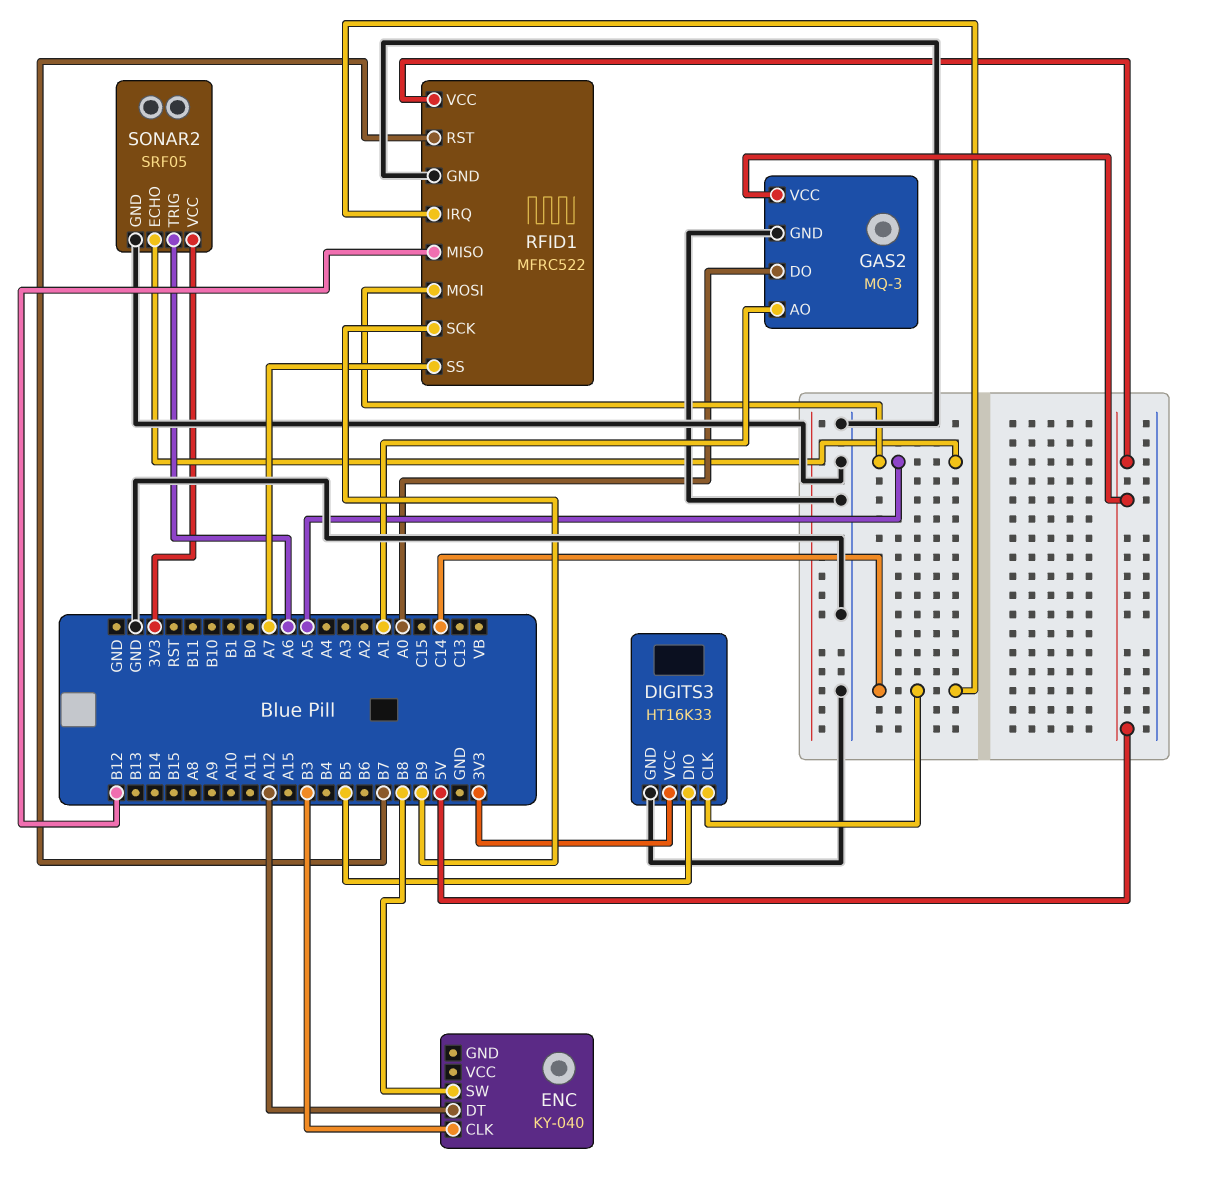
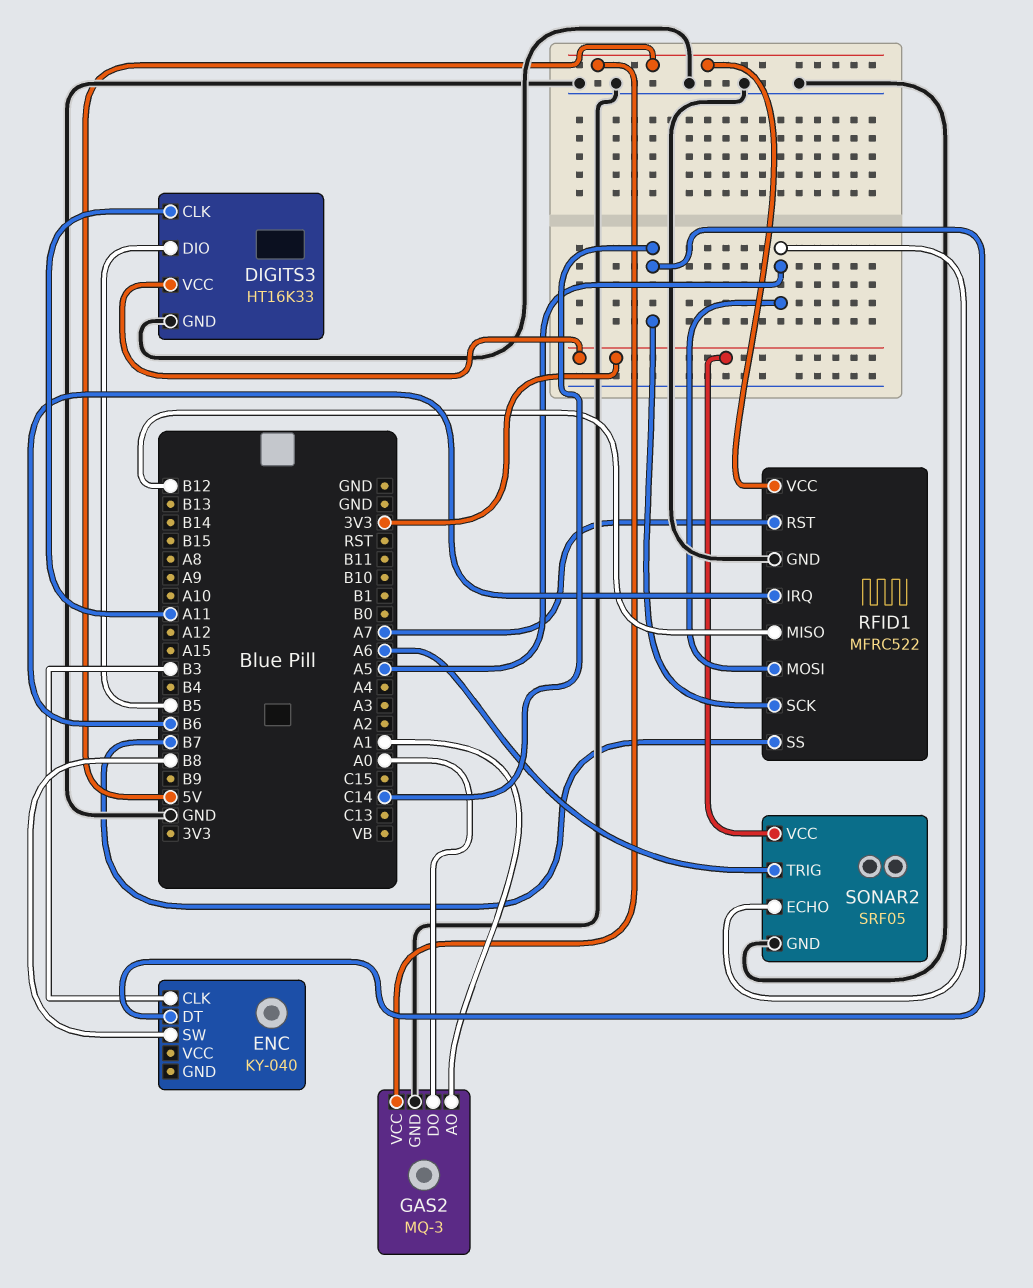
DIGITS3 pin CLK: C14 -> A11
ENC pin DT: A12 -> C14
RFID1 pin IRQ: C14 -> B6
RFID1 pin RST: B7 -> A7
RFID1 pin SCK: B9 -> C14
RFID1 pin SS: A7 -> B7

